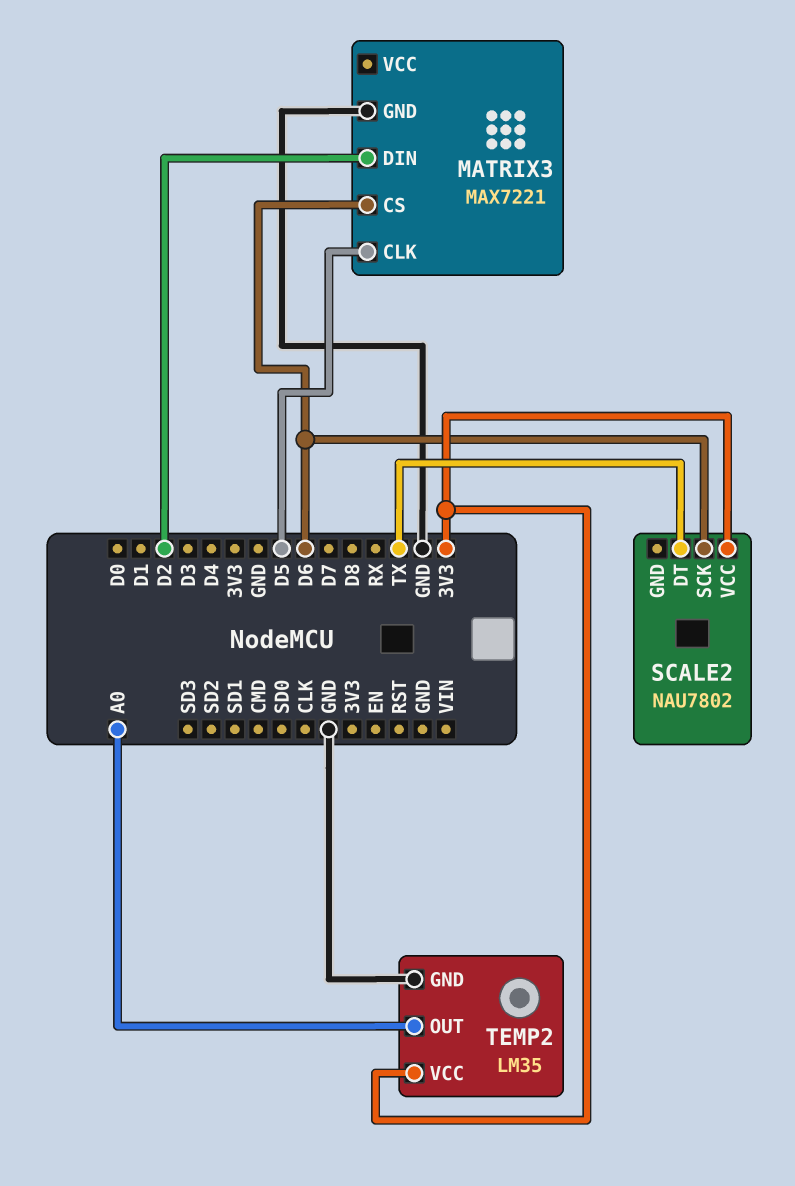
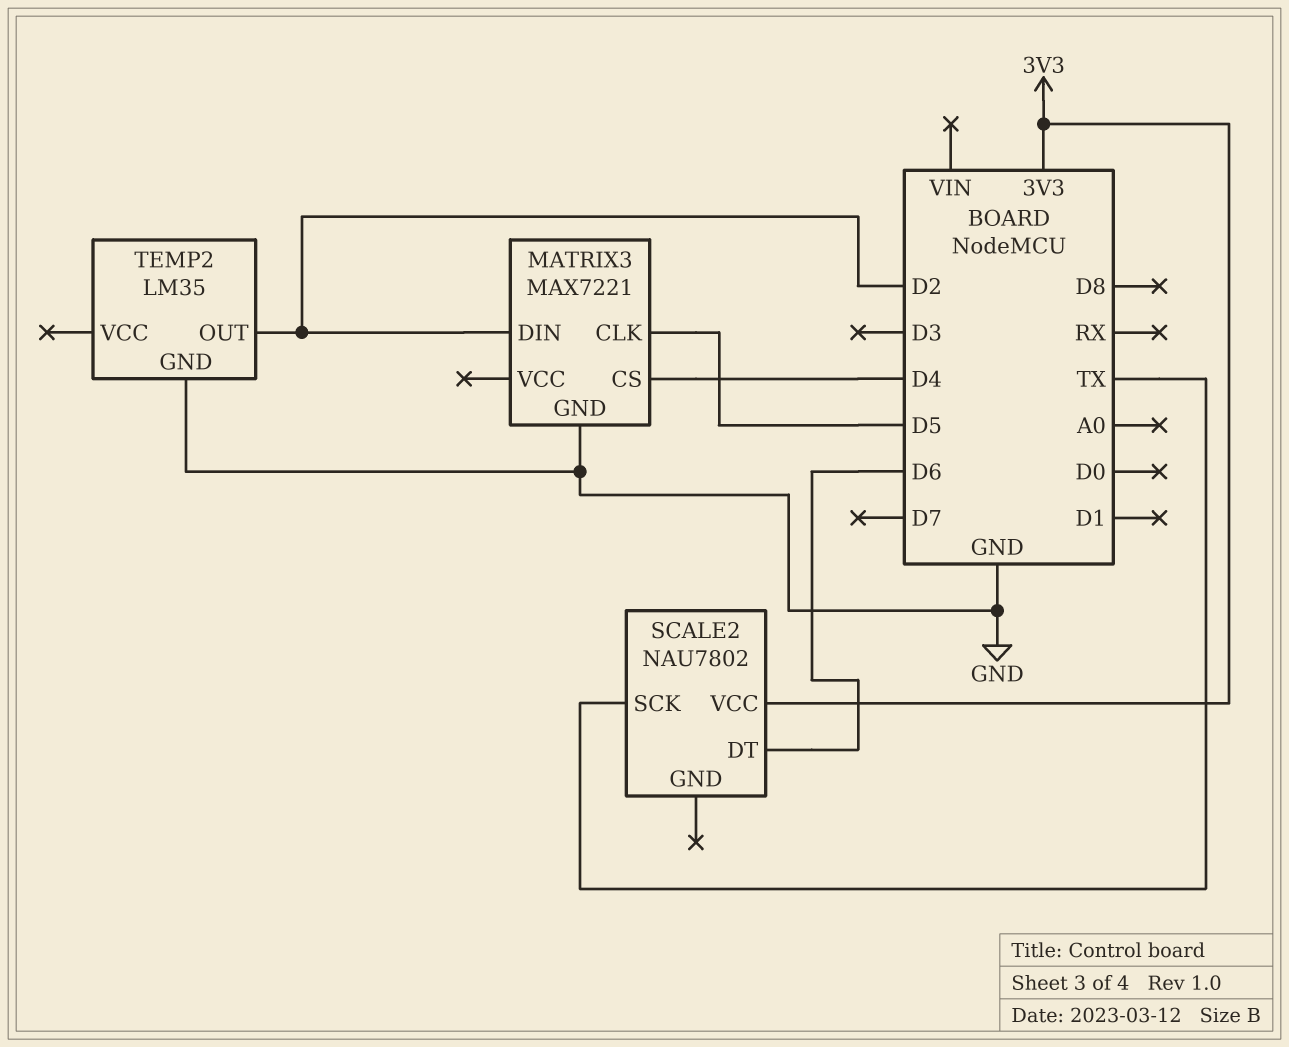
MATRIX3 pin CS: D6 -> D4
SCALE2 pin DT: TX -> D6
SCALE2 pin SCK: D6 -> TX
TEMP2 pin OUT: A0 -> D2
TEMP2 pin VCC: 3V3 -> none

